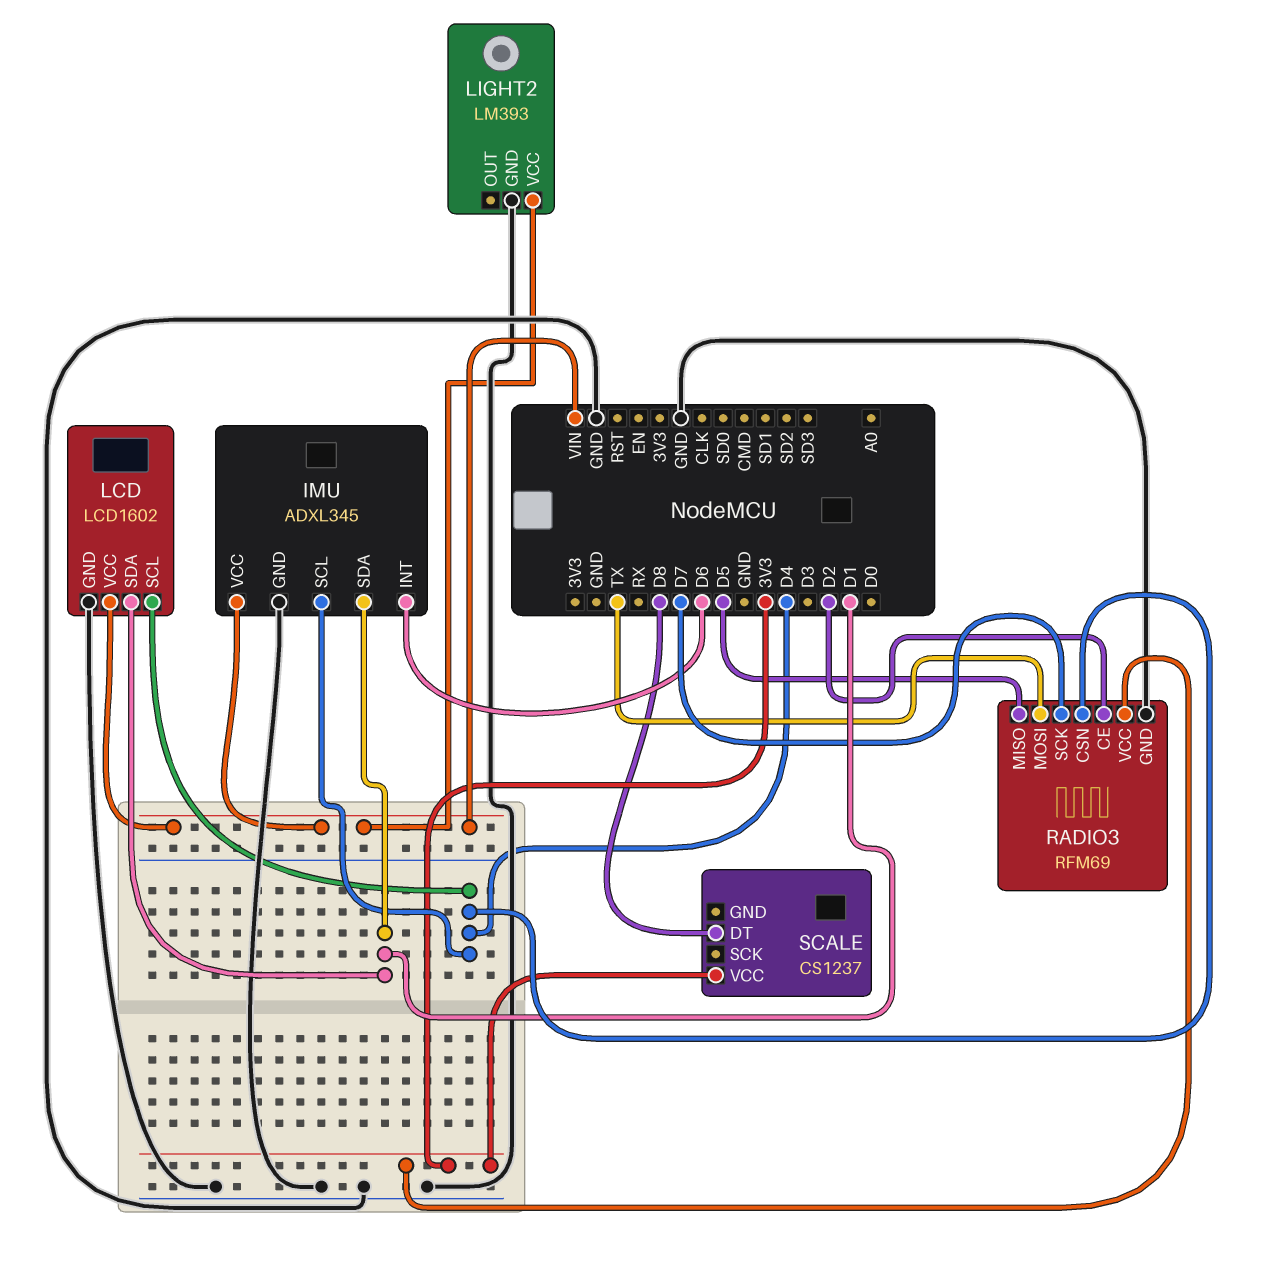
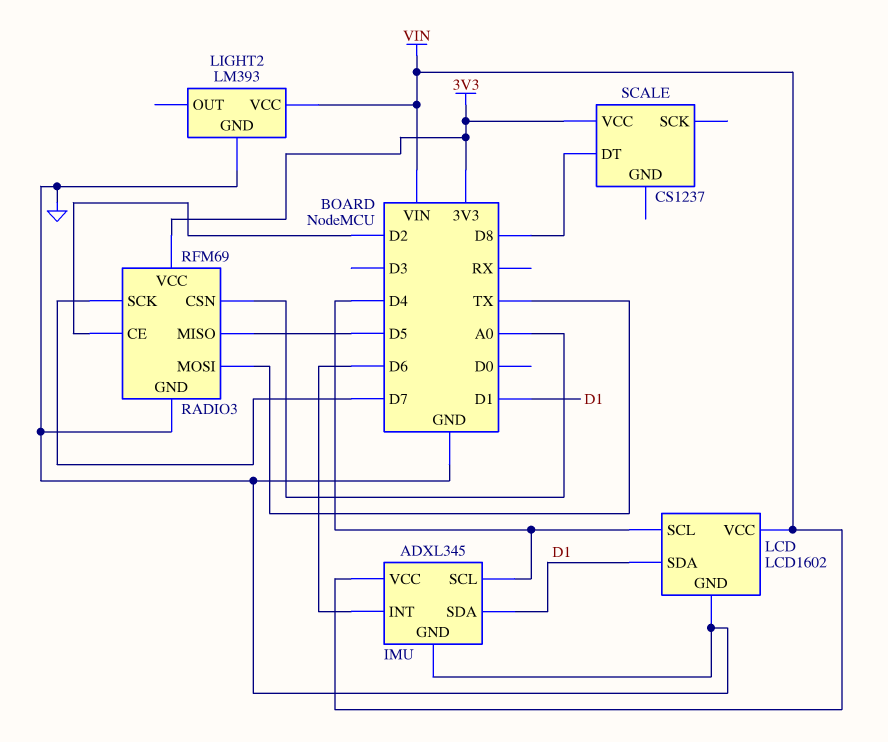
RADIO3 pin CSN: D4 -> A0

